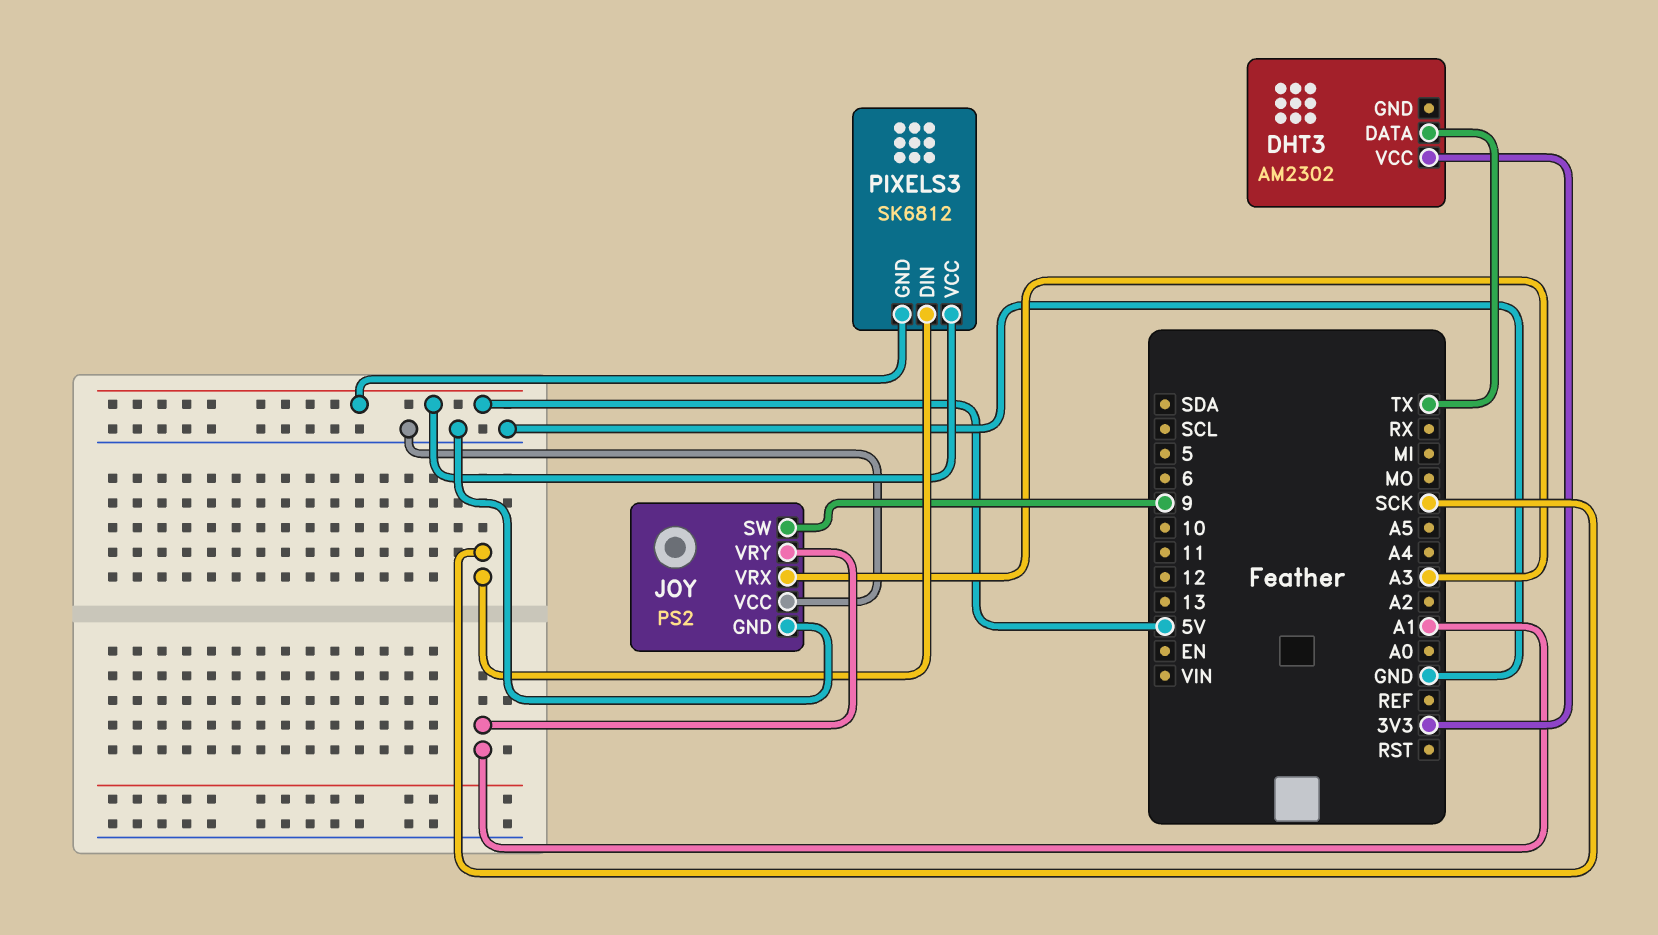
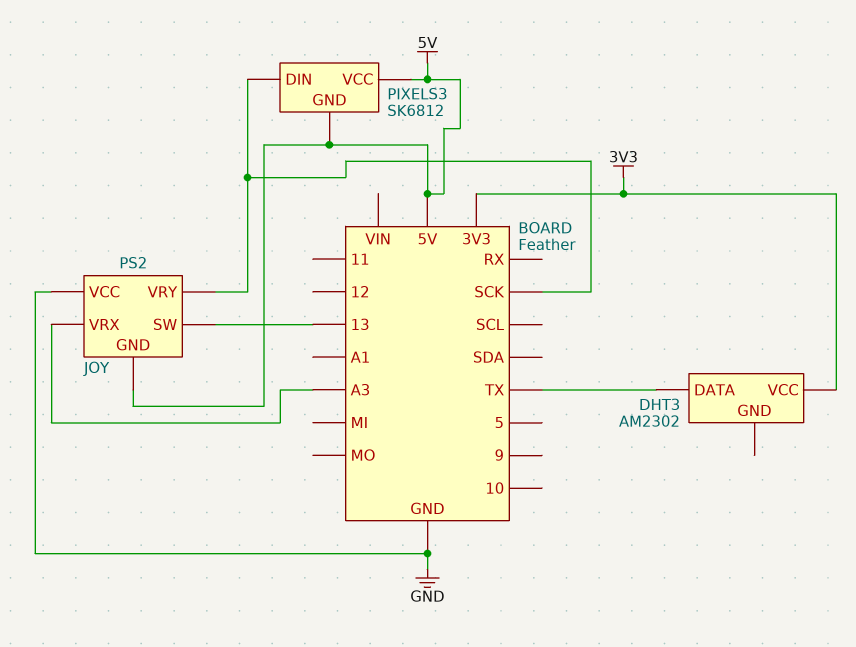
JOY pin GND: GND -> 5V
JOY pin SW: 9 -> 13
JOY pin VRY: A1 -> SCK

